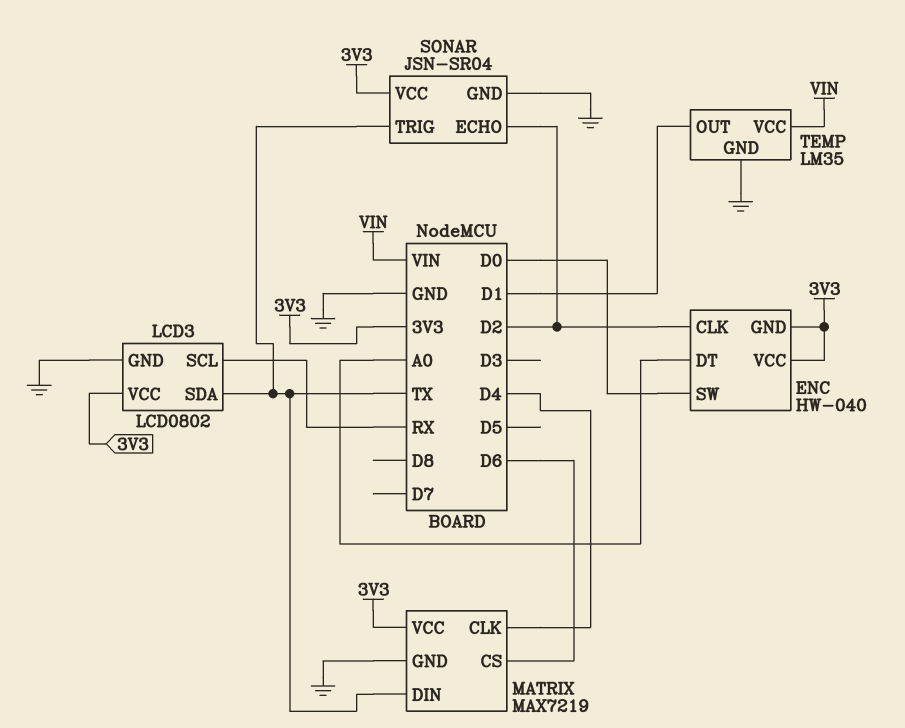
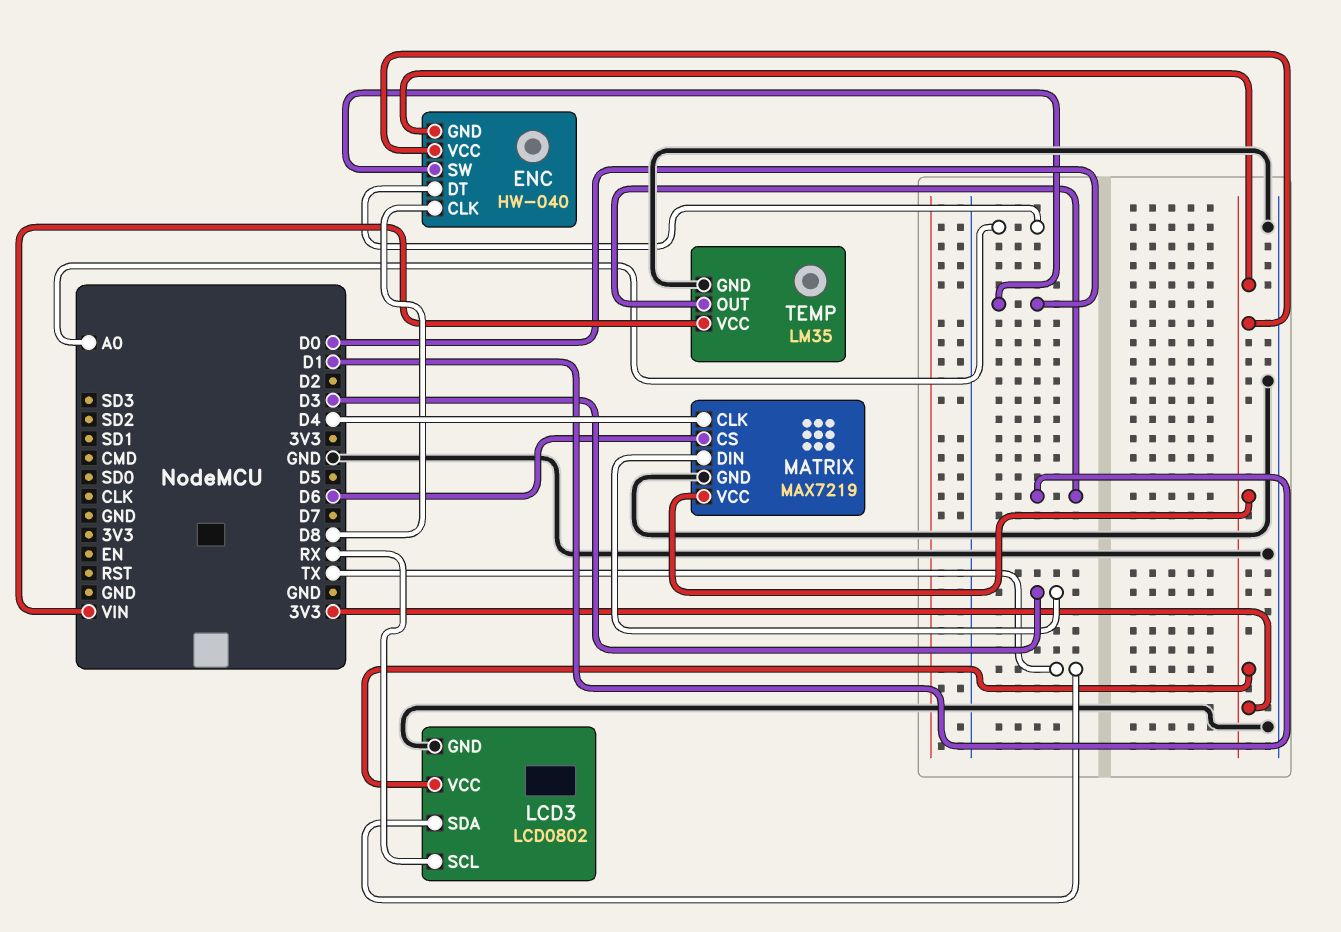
ENC pin CLK: D2 -> D8
MATRIX pin DIN: TX -> D3
SONAR: JSN-SR04 -> none
SONAR pin ECHO: D2 -> none
SONAR pin GND: GND -> none
SONAR pin TRIG: TX -> none
SONAR pin VCC: 3V3 -> none

